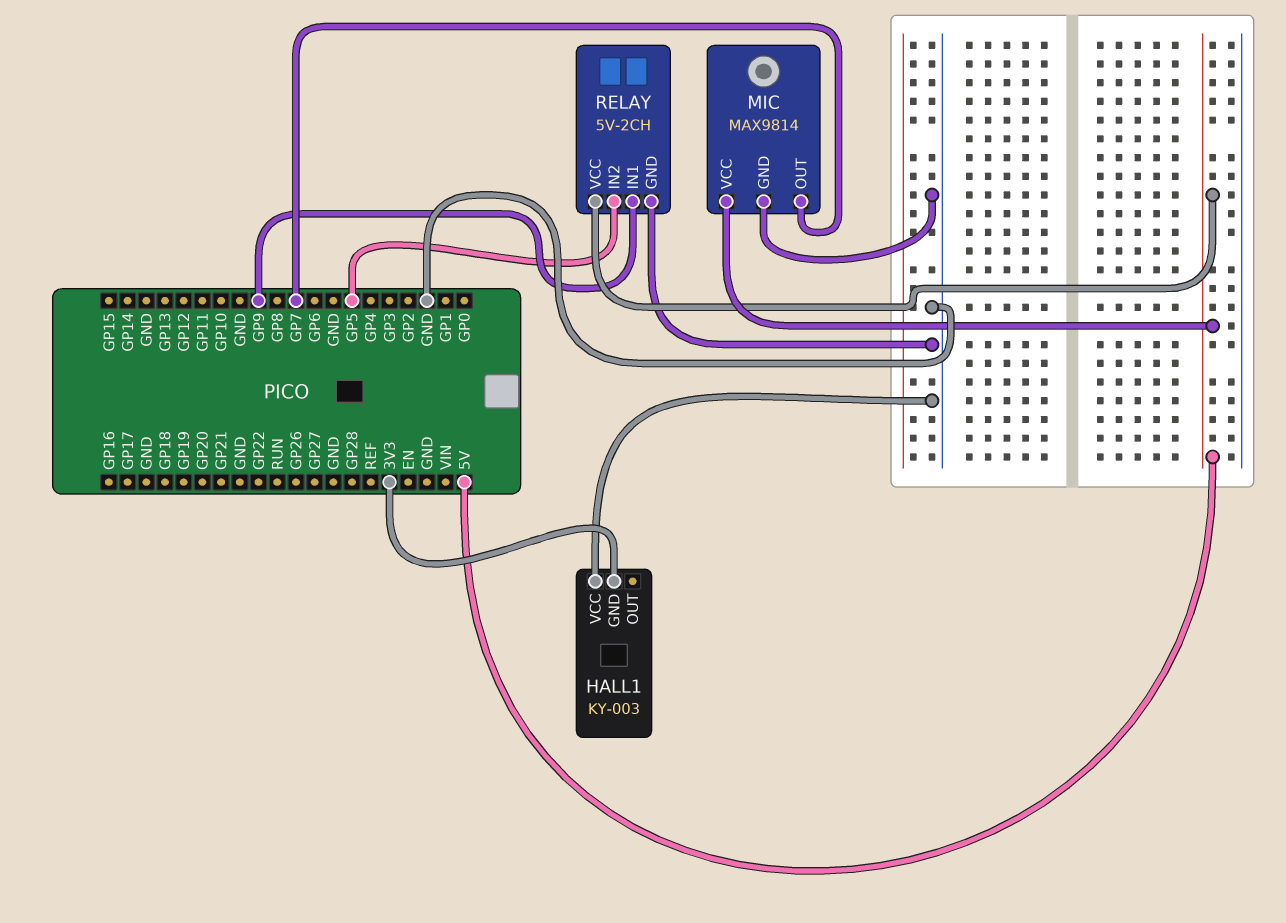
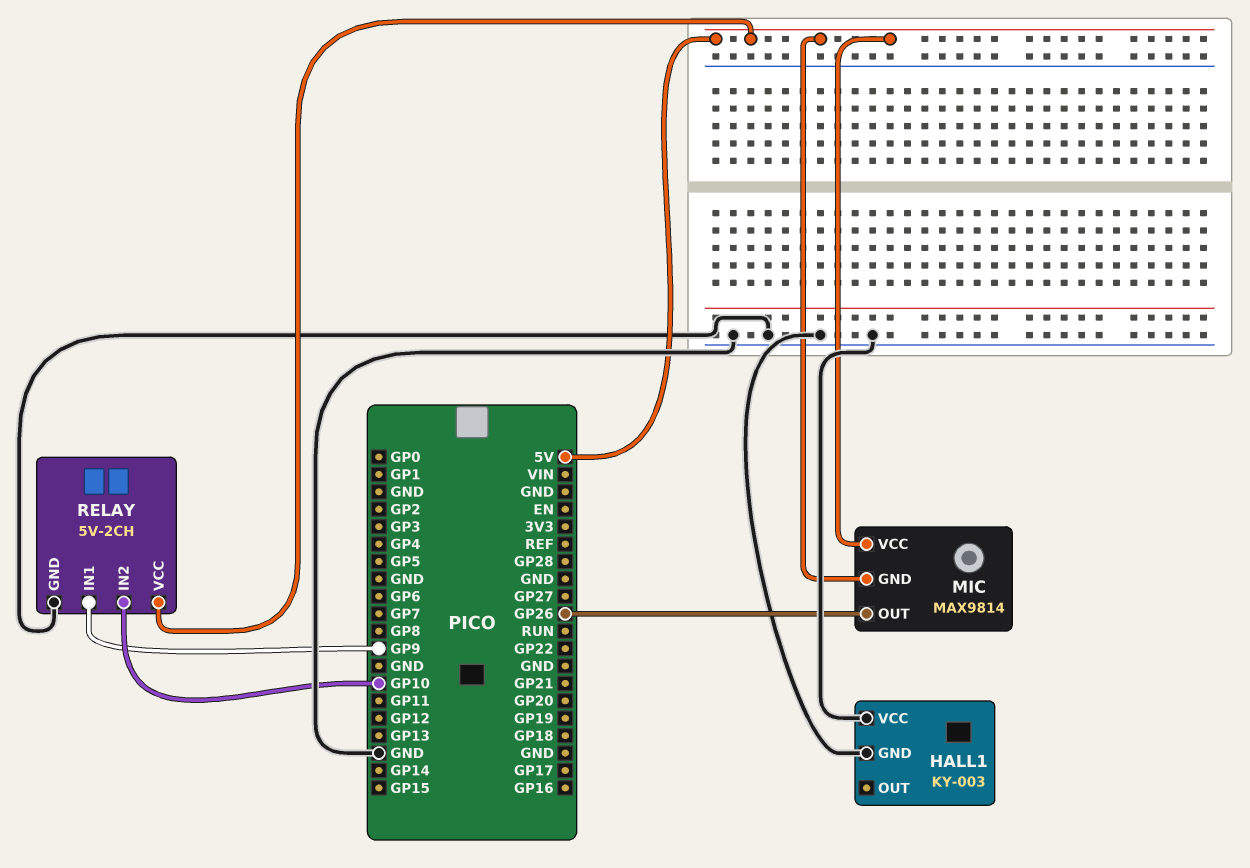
HALL1 pin GND: 3V3 -> GND
MIC pin GND: GND -> 5V
MIC pin OUT: GP7 -> GP26
RELAY pin IN2: GP5 -> GP10

